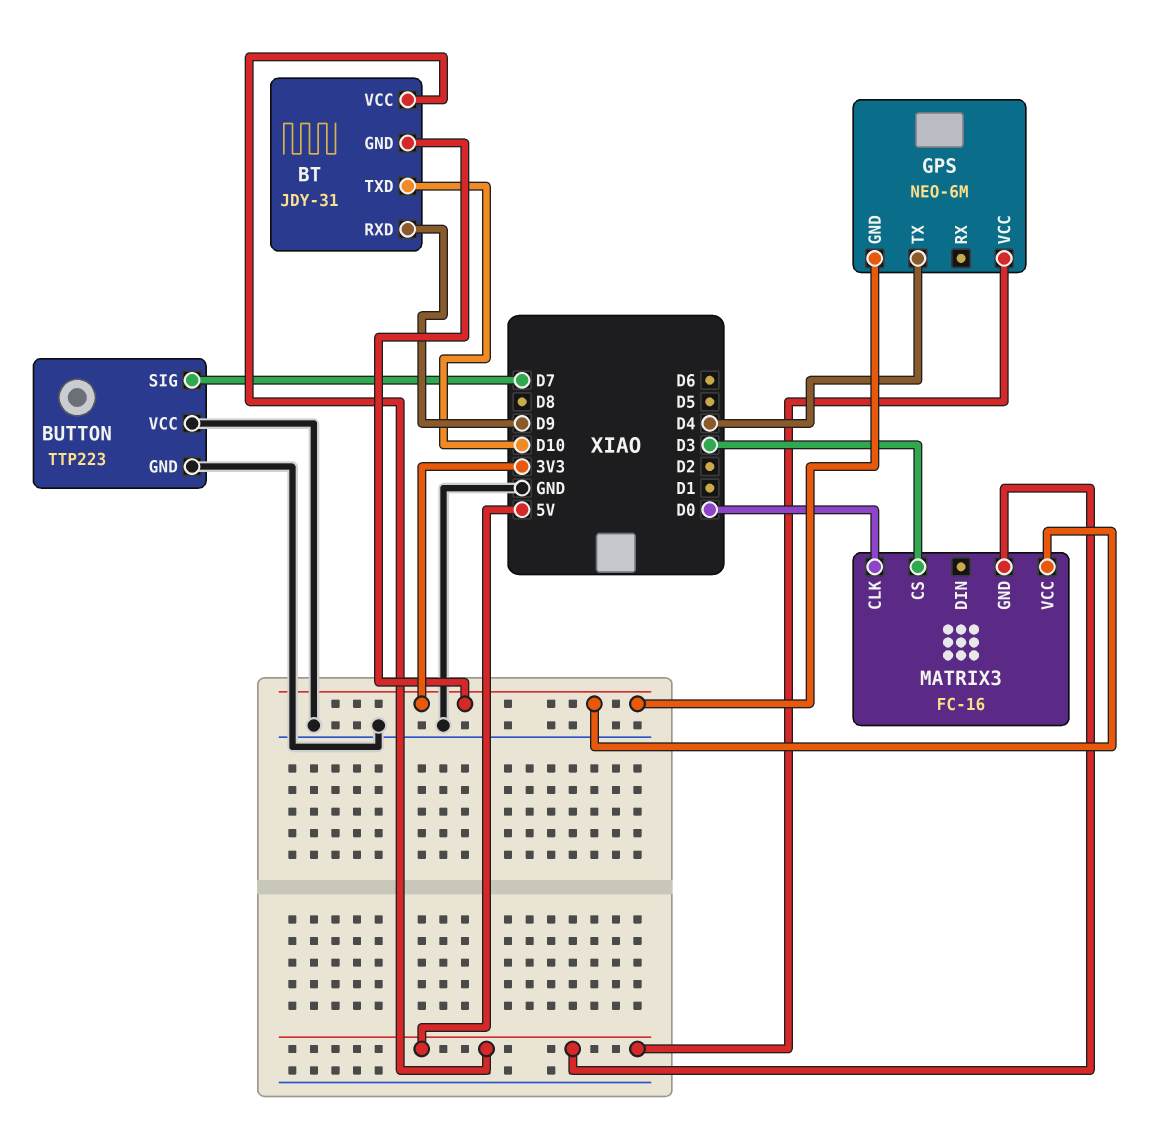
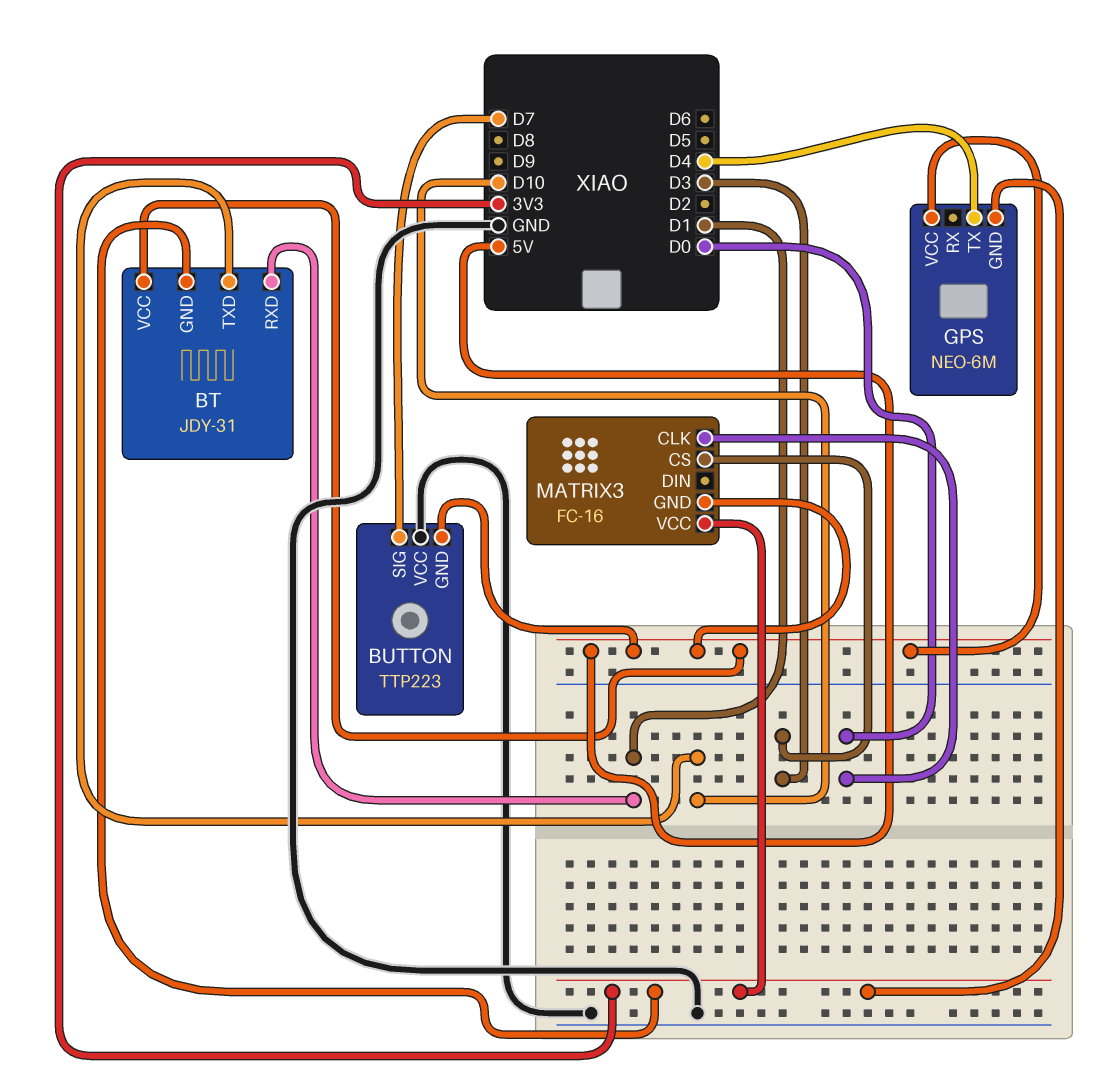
BT pin RXD: D9 -> D1
BUTTON pin GND: GND -> 5V

